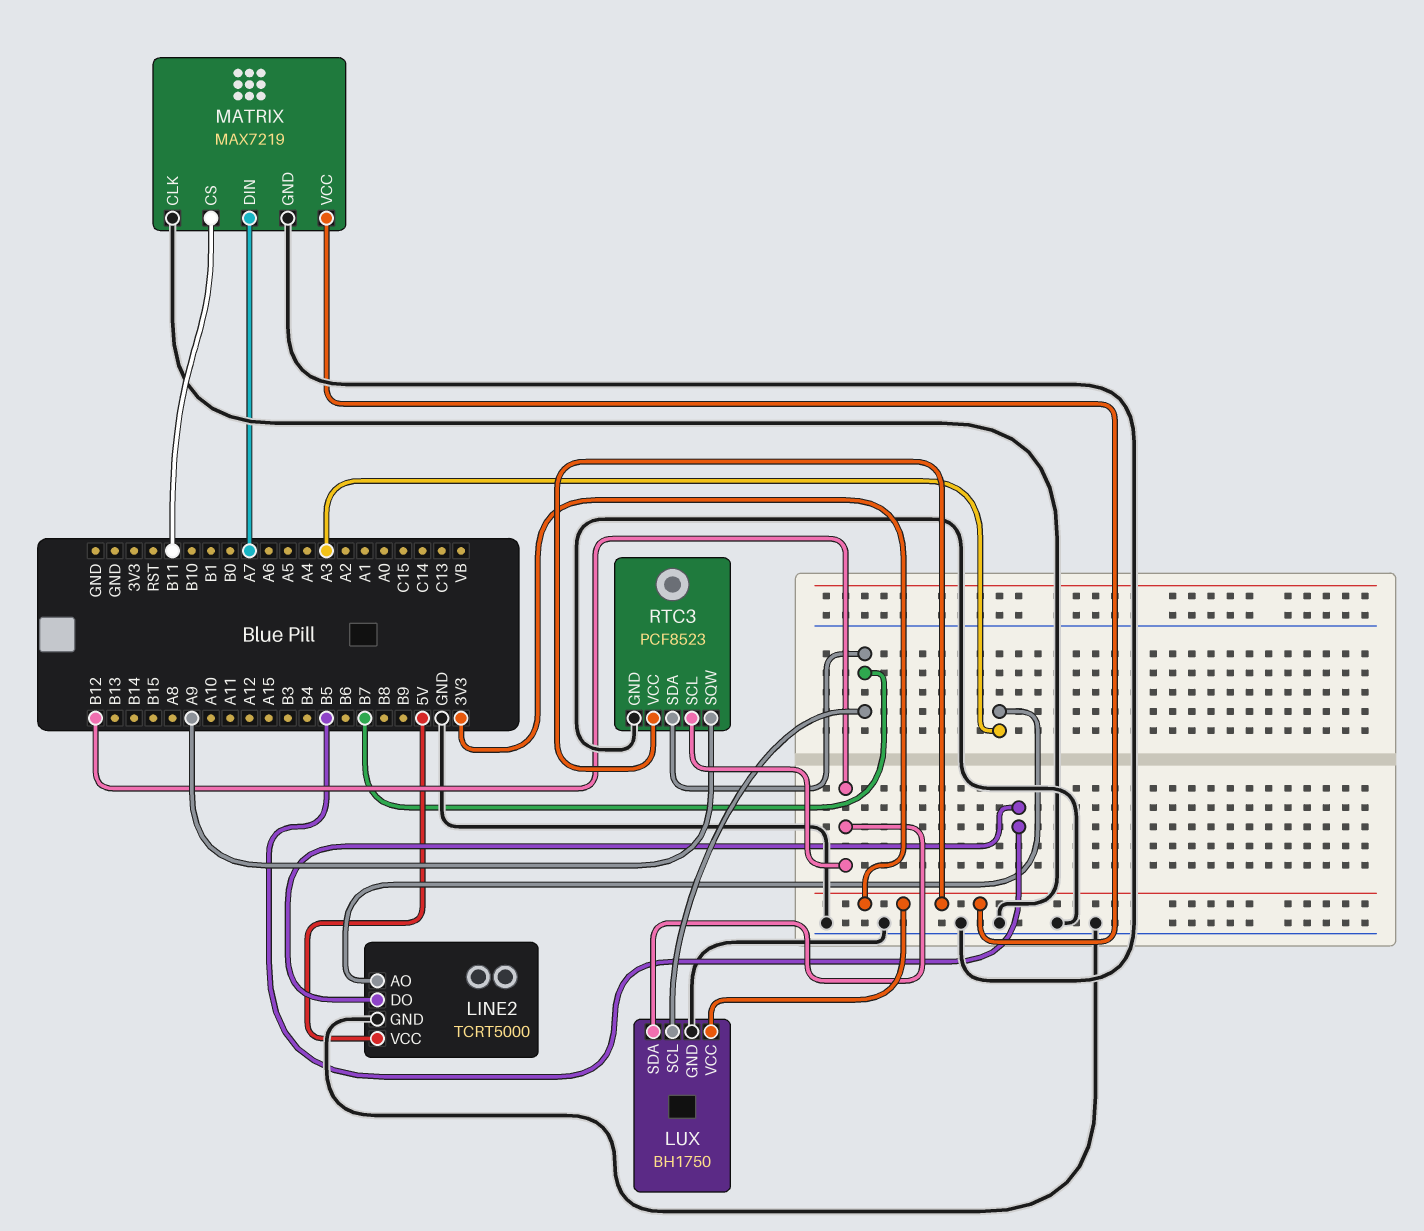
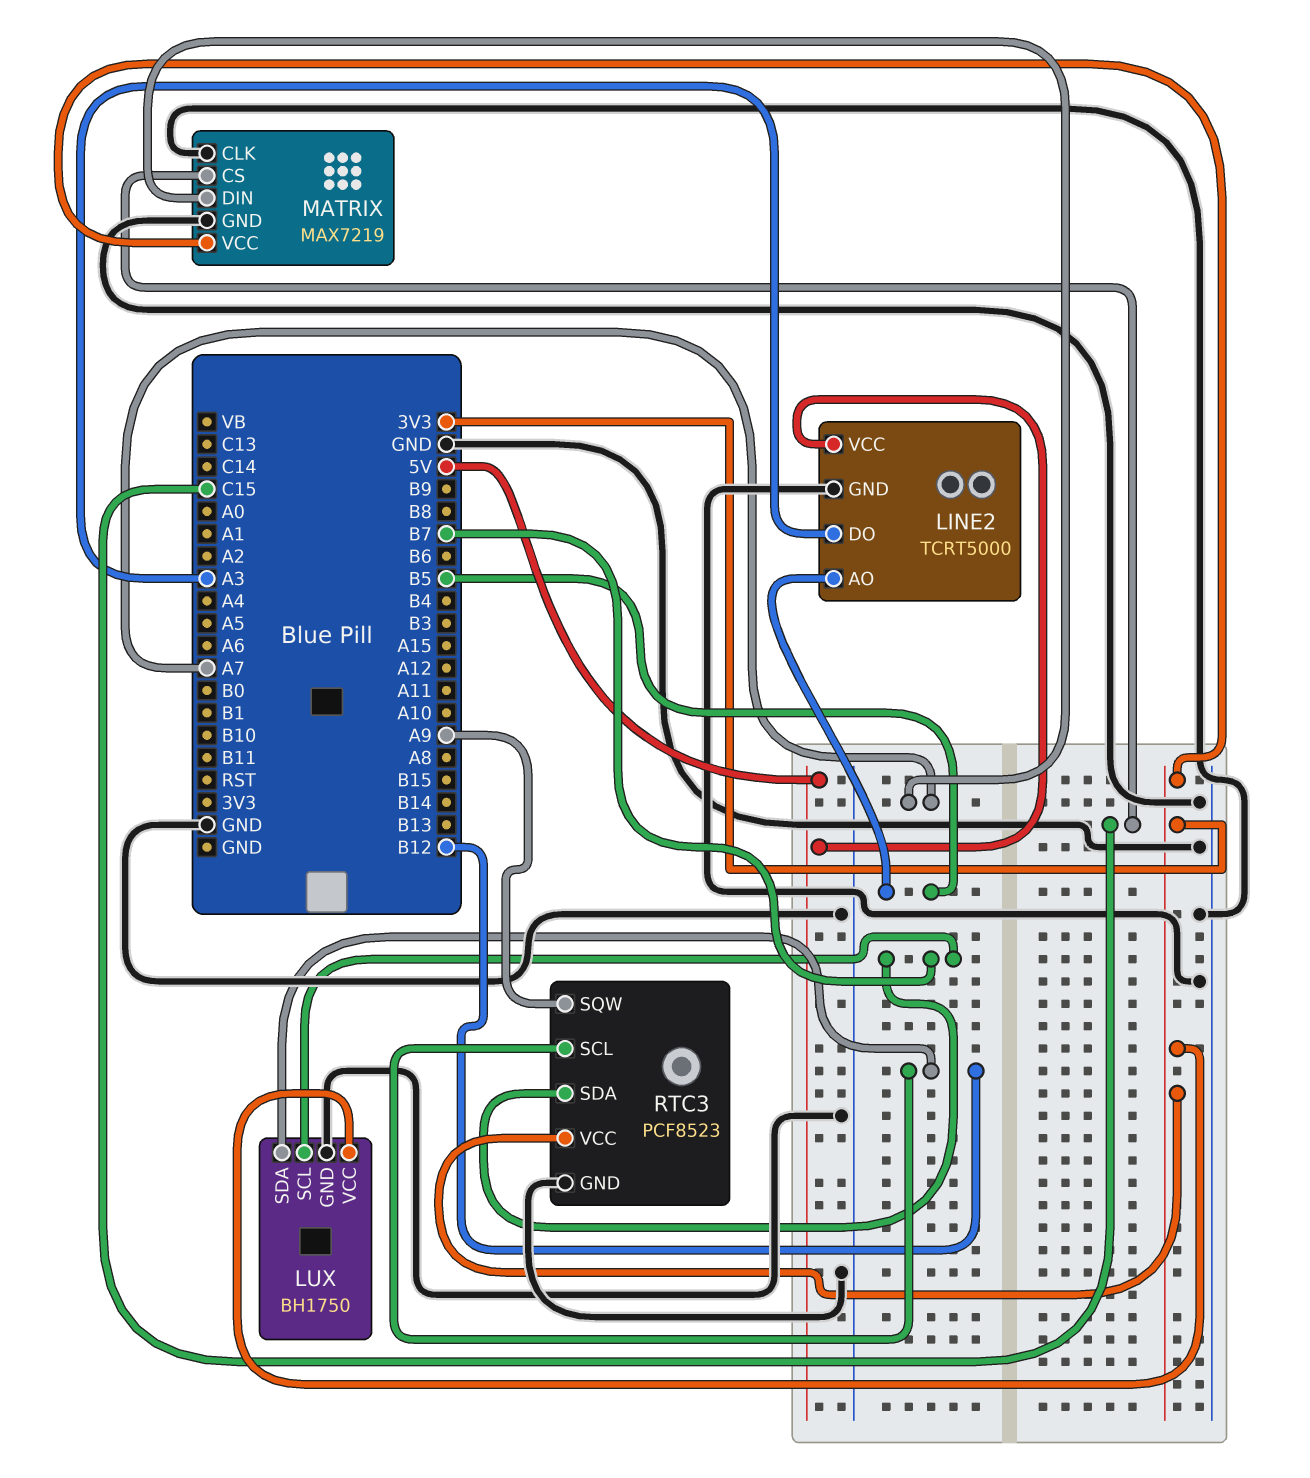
LINE2 pin AO: A3 -> B5
LINE2 pin DO: B5 -> A3
MATRIX pin CS: B11 -> C15

